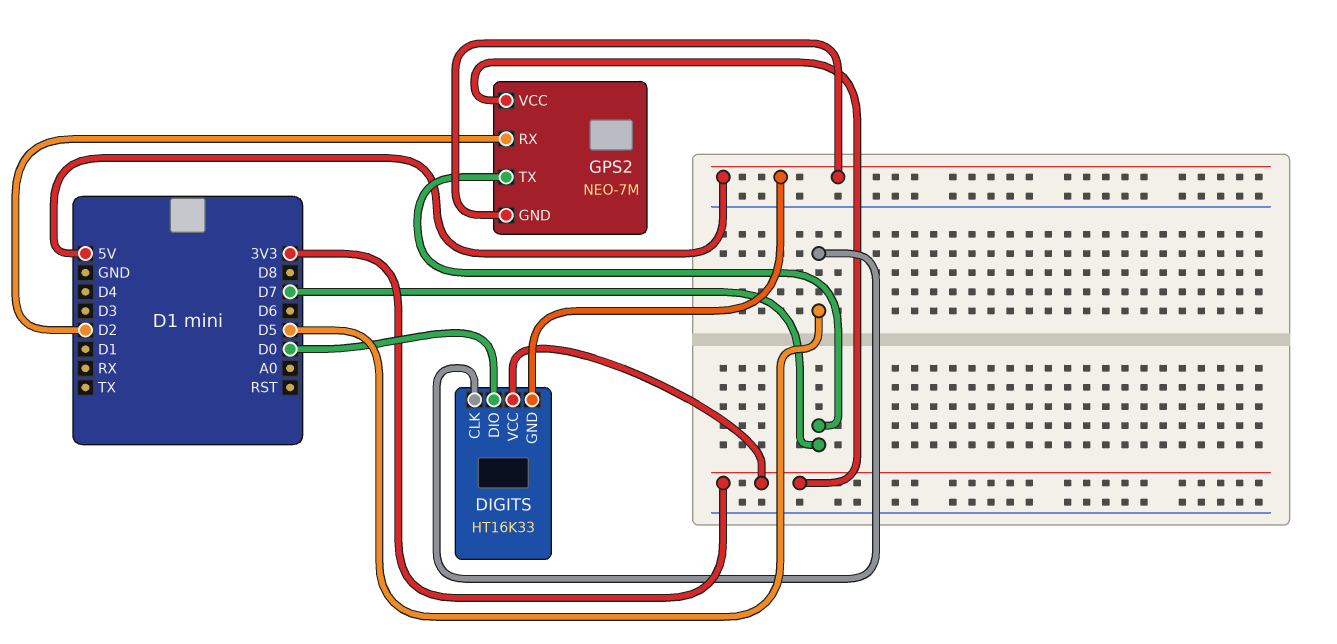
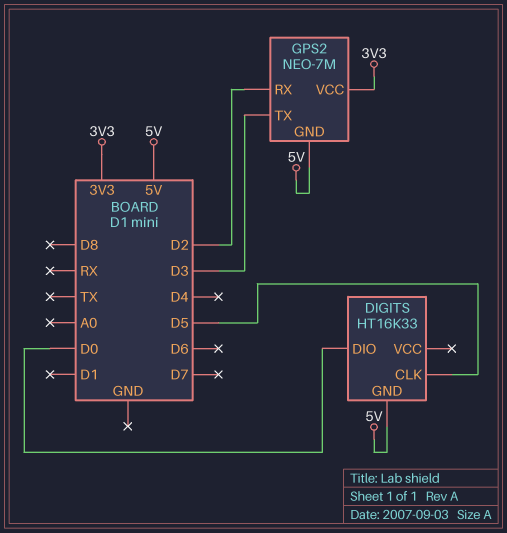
DIGITS pin VCC: 3V3 -> none
GPS2 pin TX: D7 -> D3

